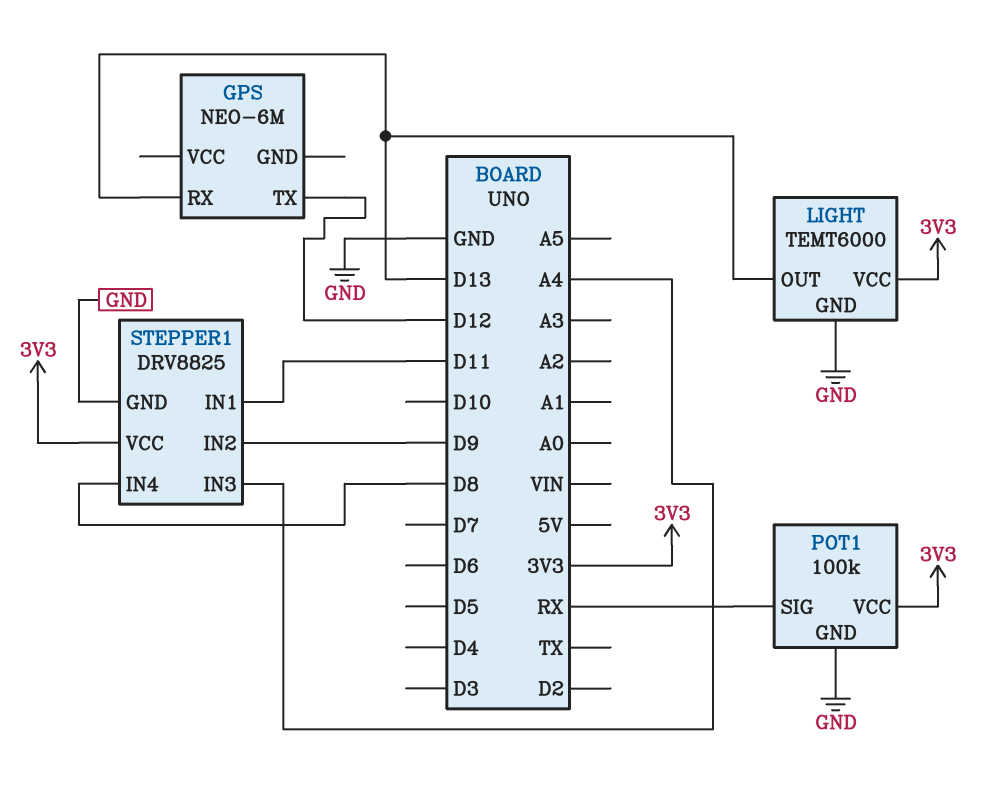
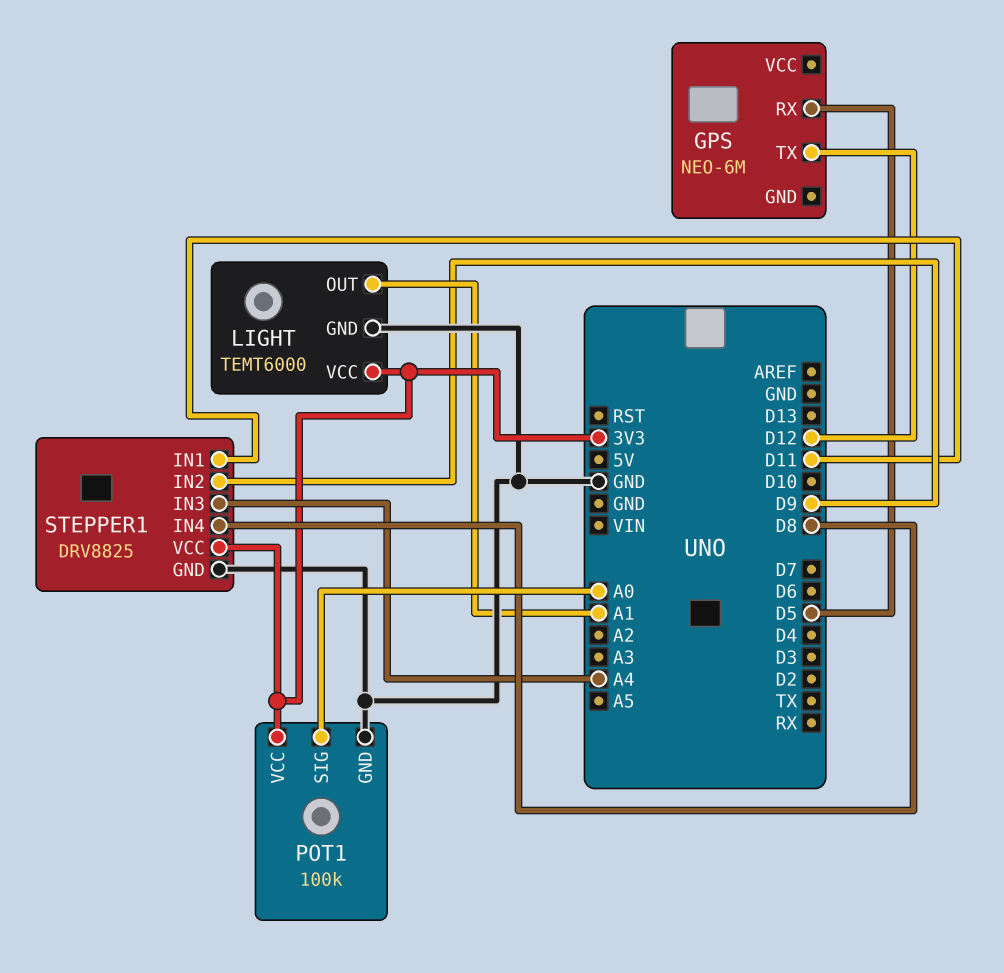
GPS pin RX: D13 -> D5
LIGHT pin OUT: D13 -> A1
POT1 pin SIG: RX -> A0

